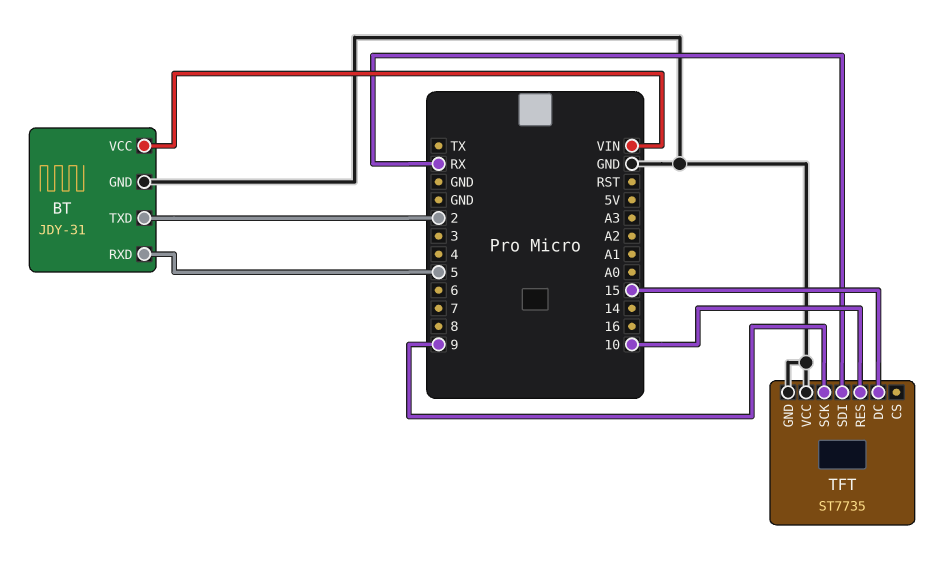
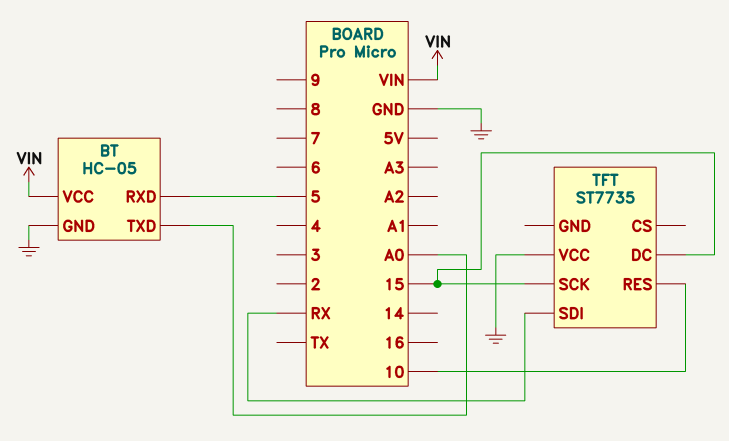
BT: JDY-31 -> HC-05
BT pin TXD: 2 -> A0
TFT pin GND: GND -> none
TFT pin SCK: 9 -> 15

